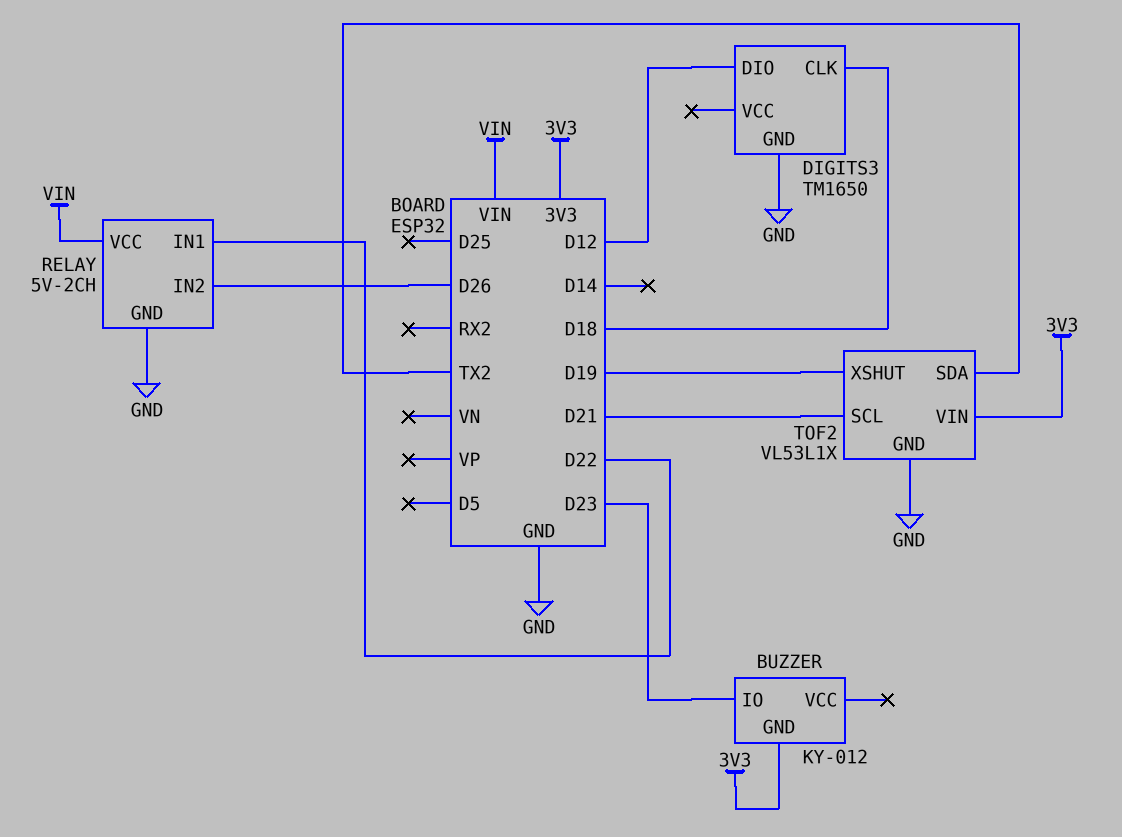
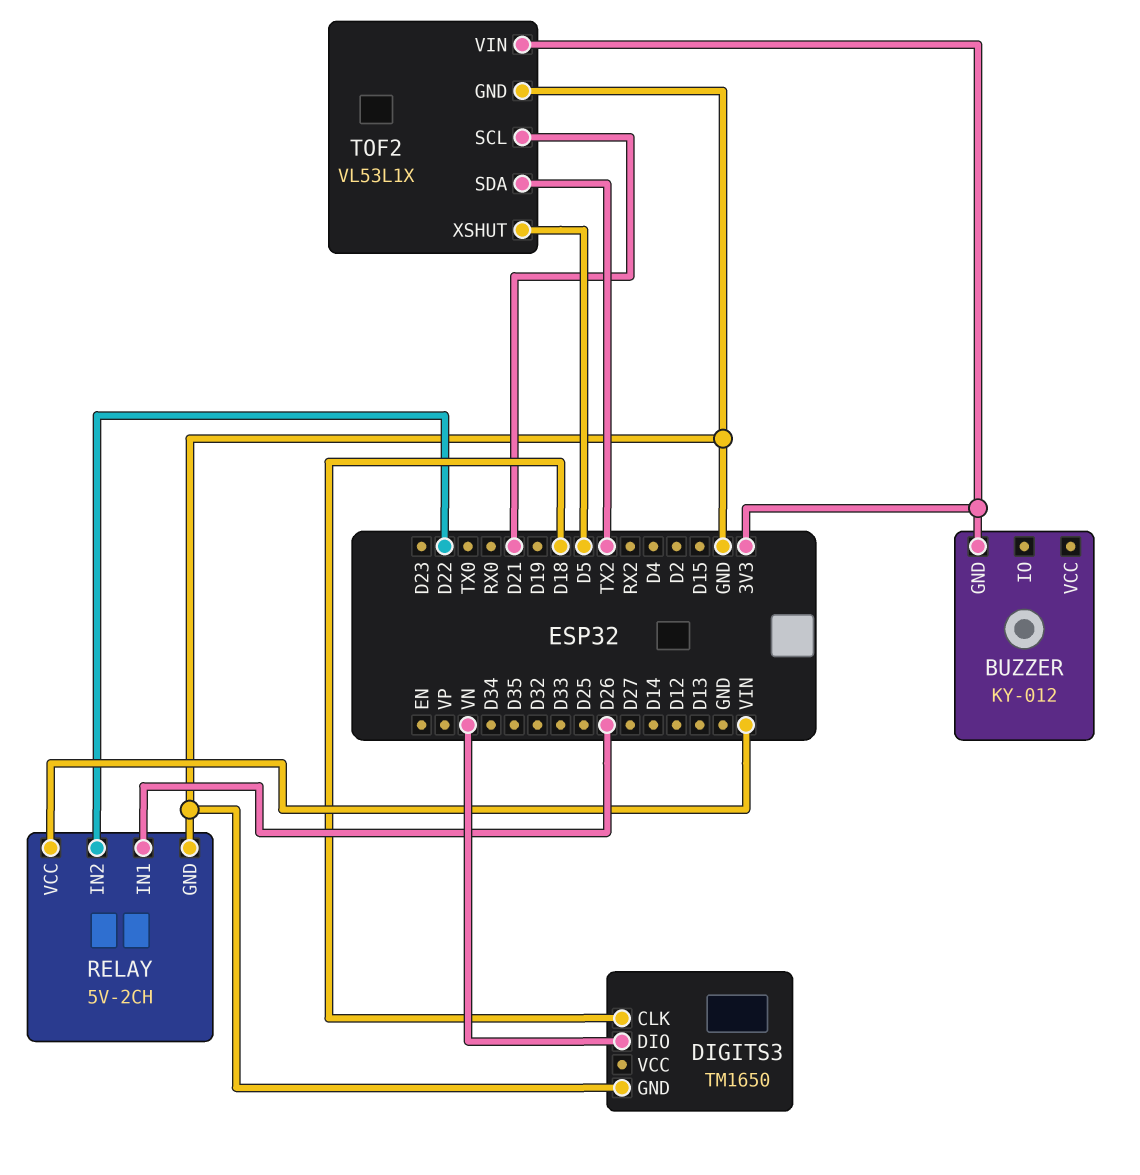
BUZZER pin IO: D23 -> none
DIGITS3 pin DIO: D12 -> VN
RELAY pin IN1: D22 -> D26
RELAY pin IN2: D26 -> D22
TOF2 pin XSHUT: D19 -> D5

